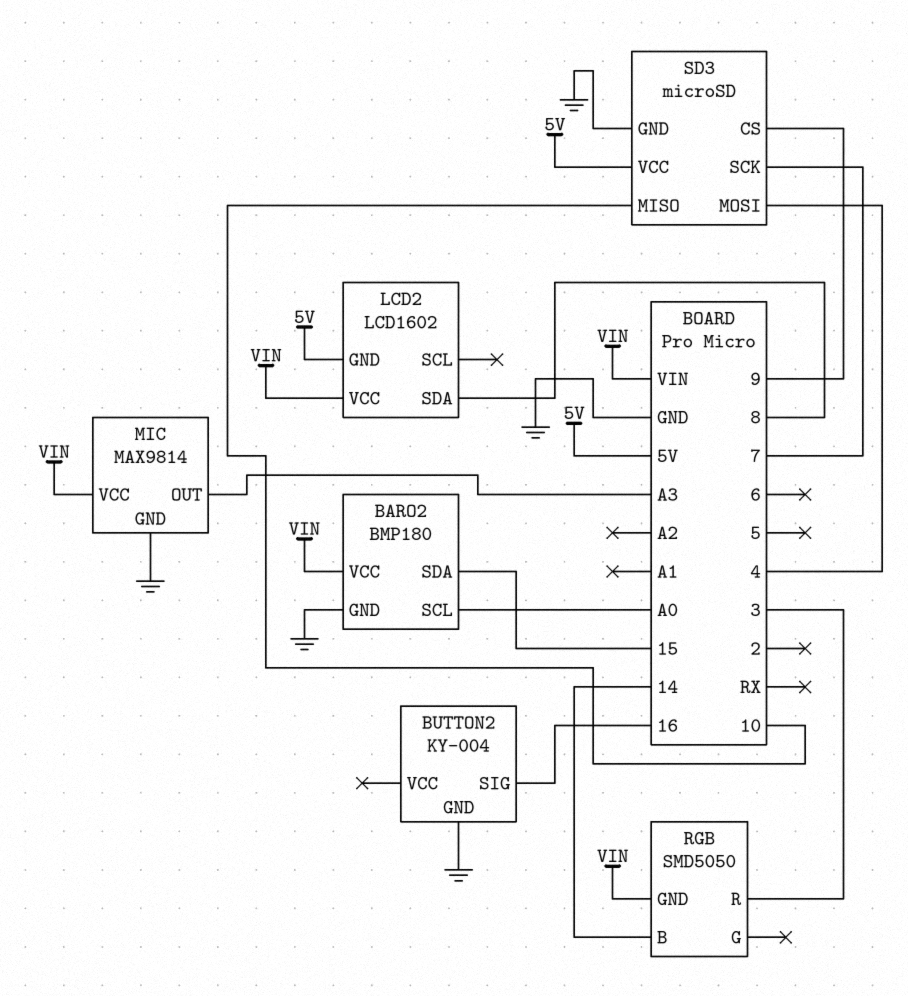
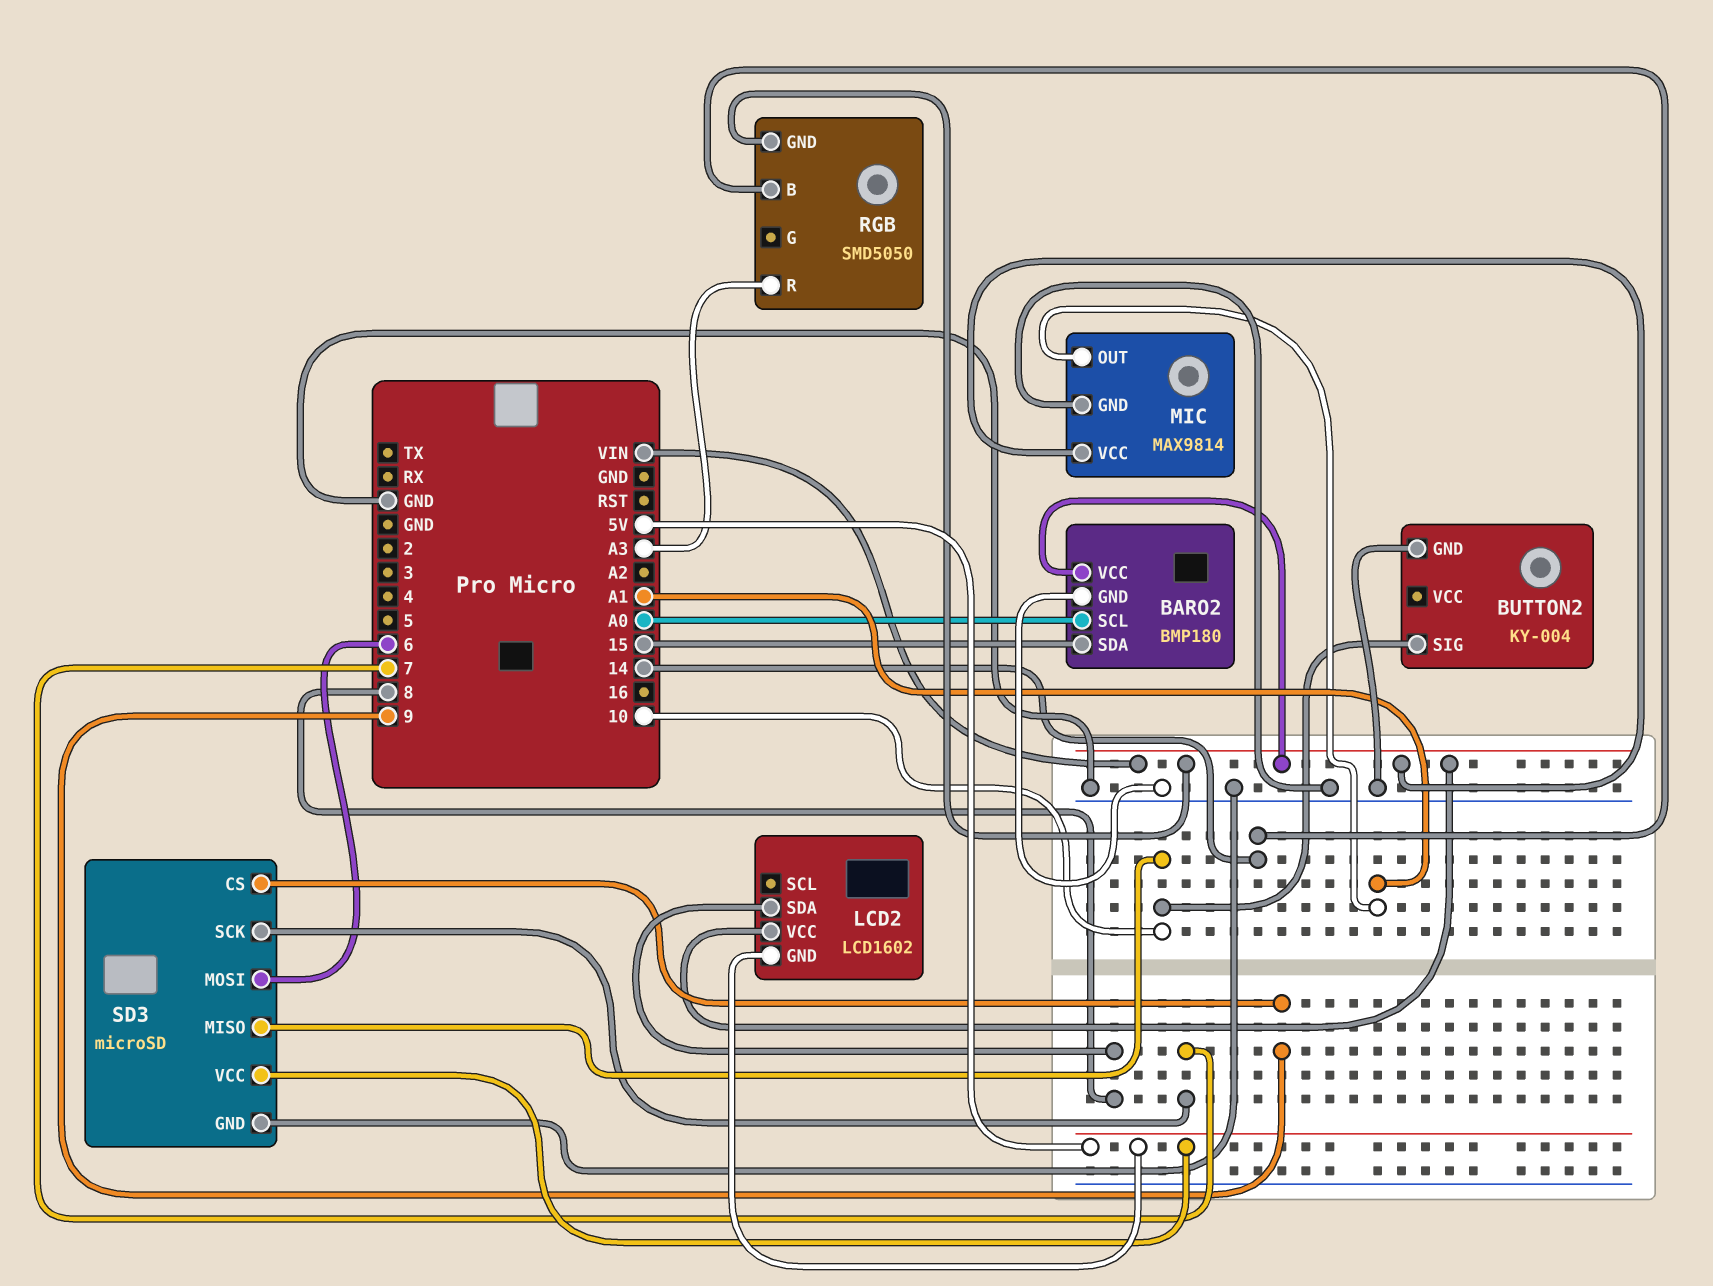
BUTTON2 pin SIG: 16 -> 10
MIC pin OUT: A3 -> A1
RGB pin R: 3 -> A3
SD3 pin MOSI: 4 -> 6

